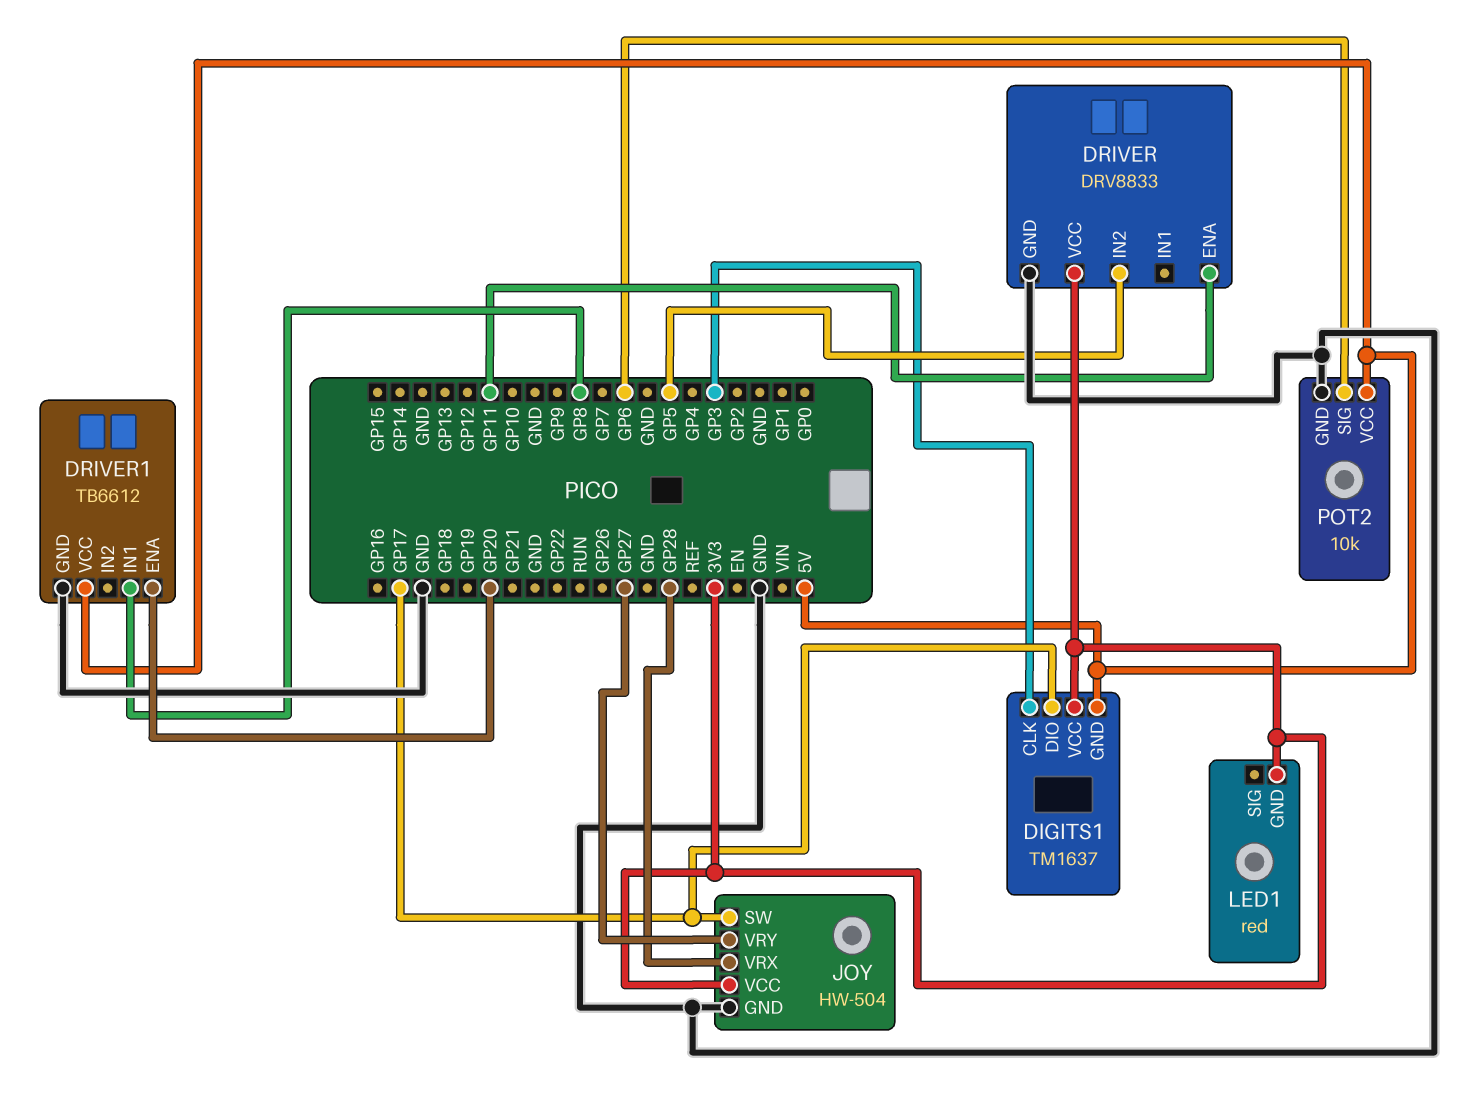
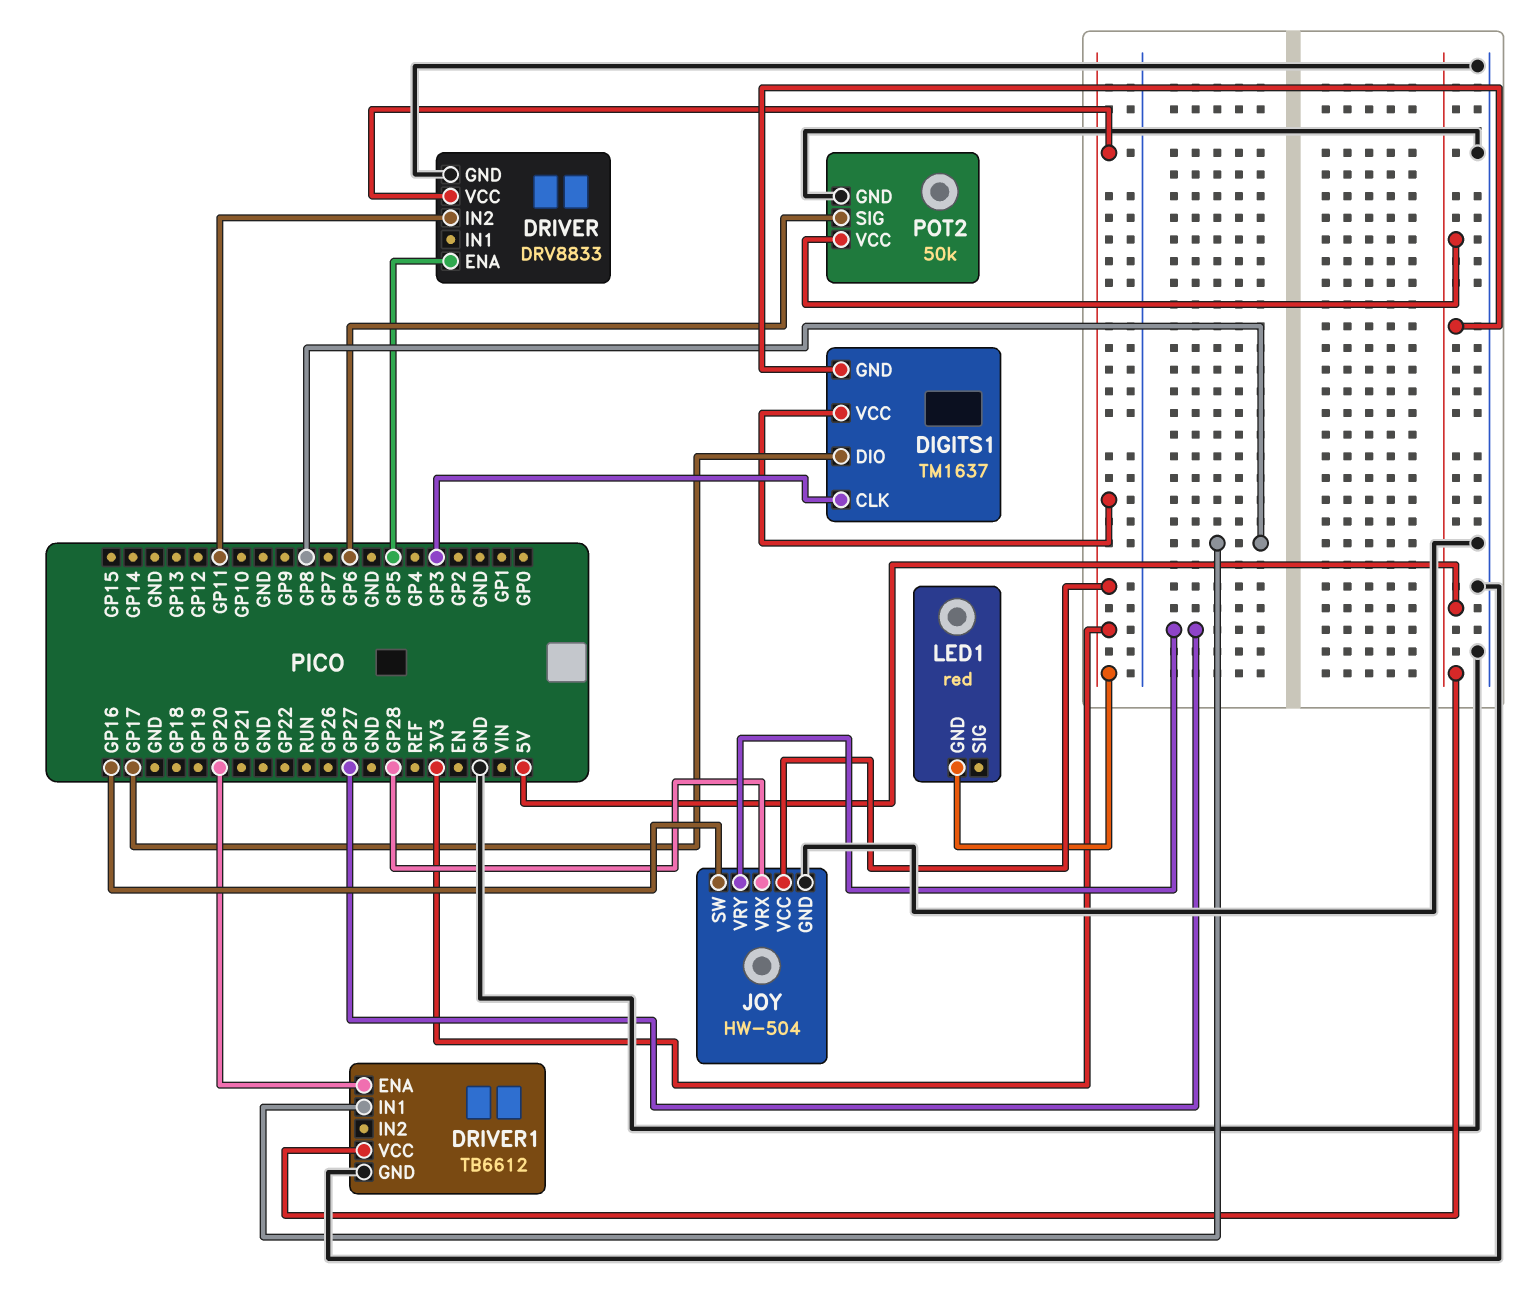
DRIVER pin ENA: GP11 -> GP5
DRIVER pin IN2: GP5 -> GP11
JOY pin SW: GP17 -> GP16
POT2: 10k -> 50k

